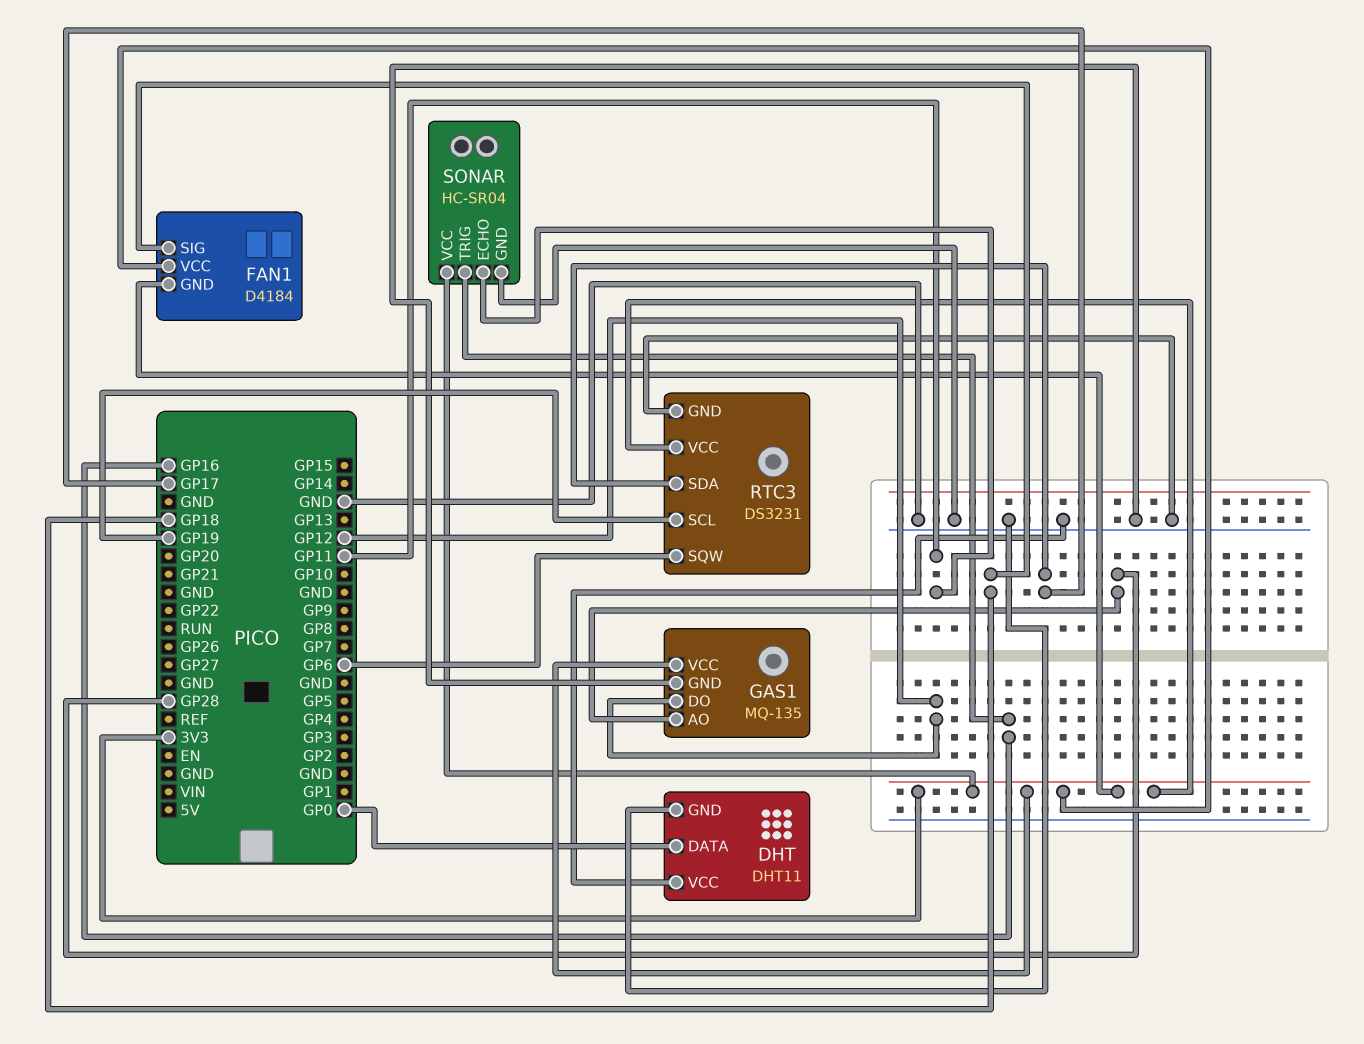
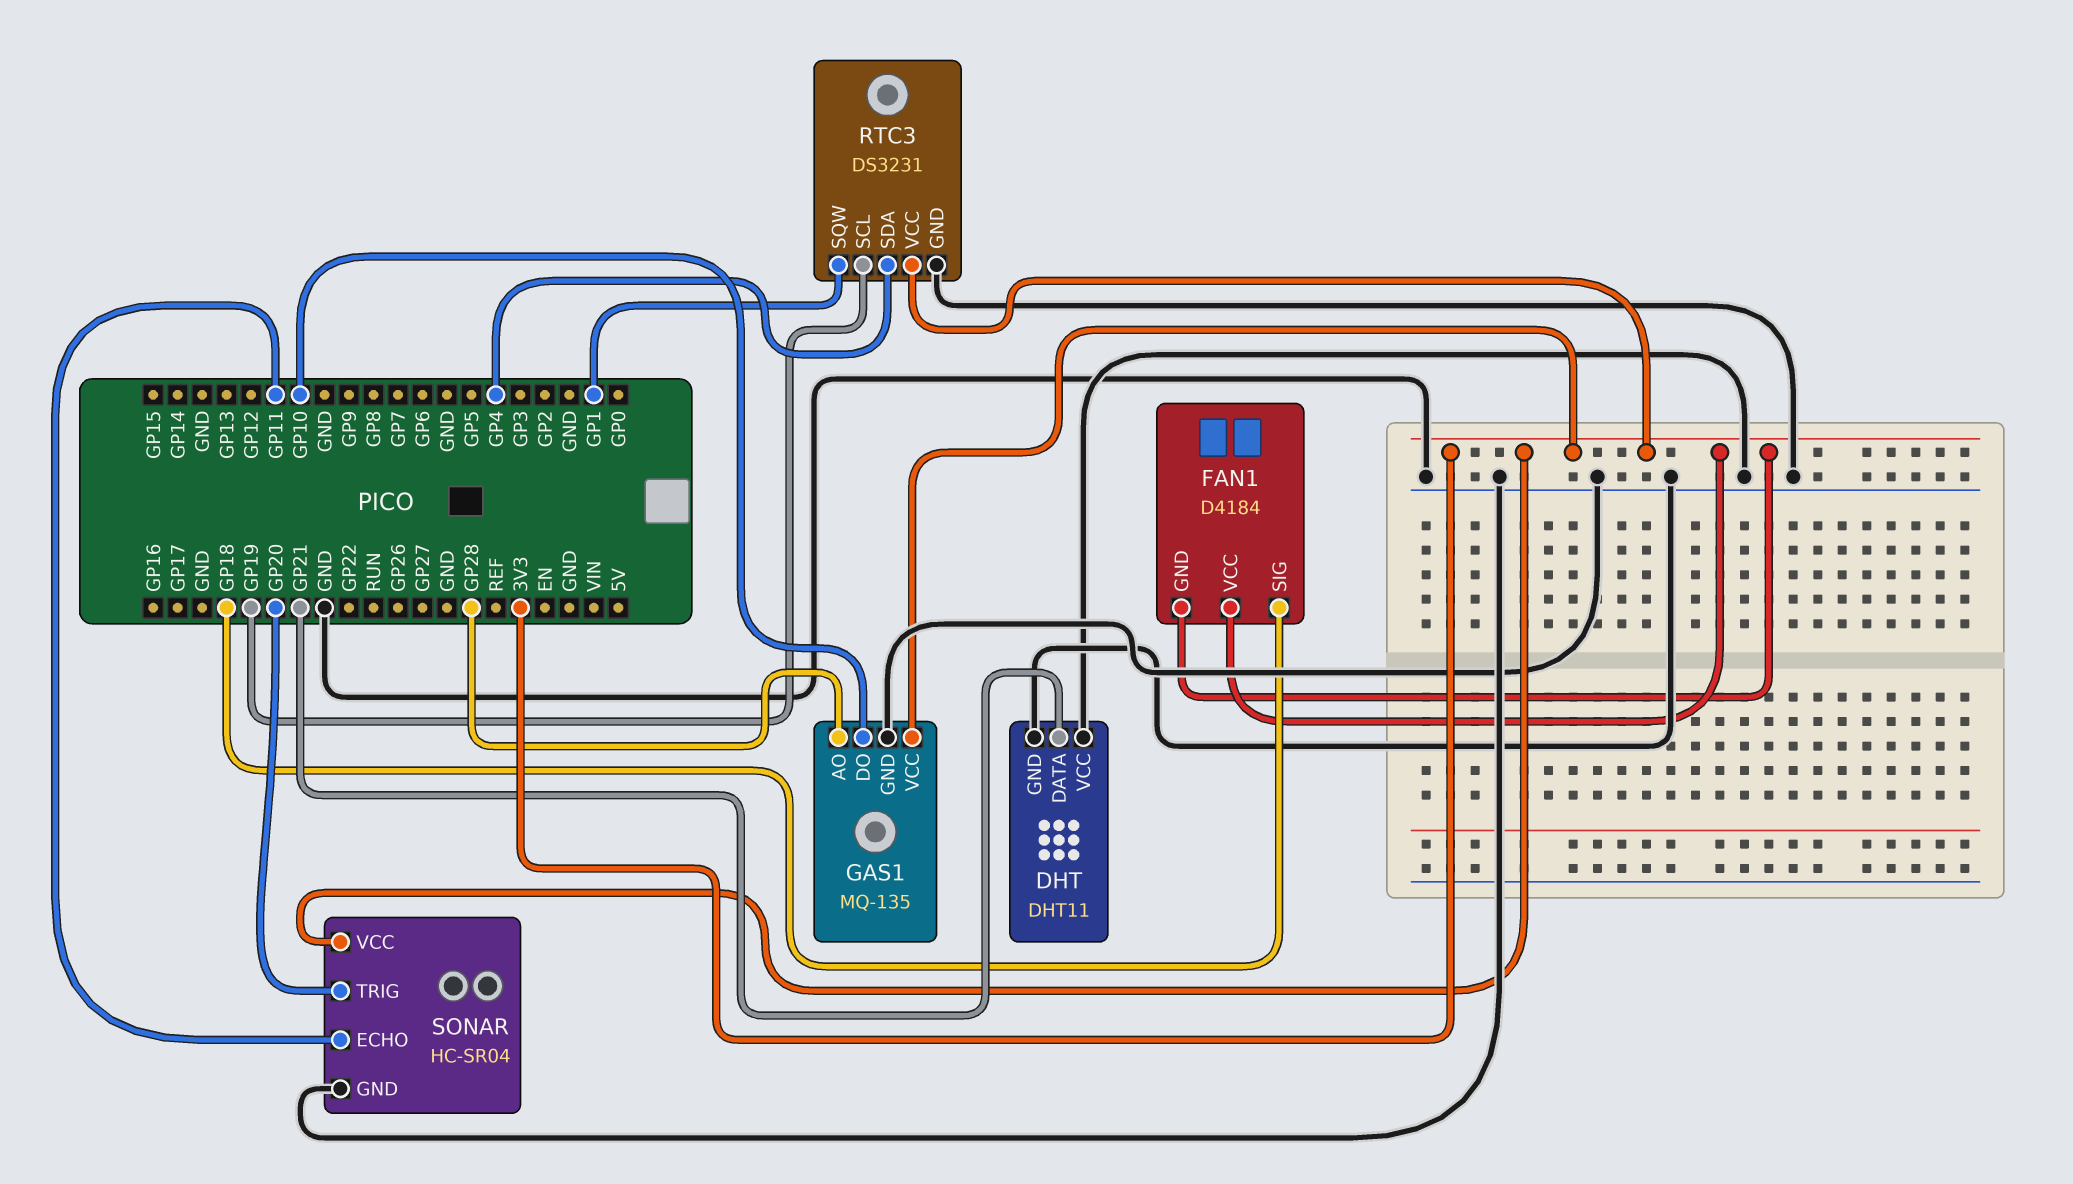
DHT pin DATA: GP0 -> GP21
GAS1 pin DO: GP12 -> GP10
RTC3 pin SDA: GP17 -> GP4
RTC3 pin SQW: GP6 -> GP1
SONAR pin TRIG: GP16 -> GP20

